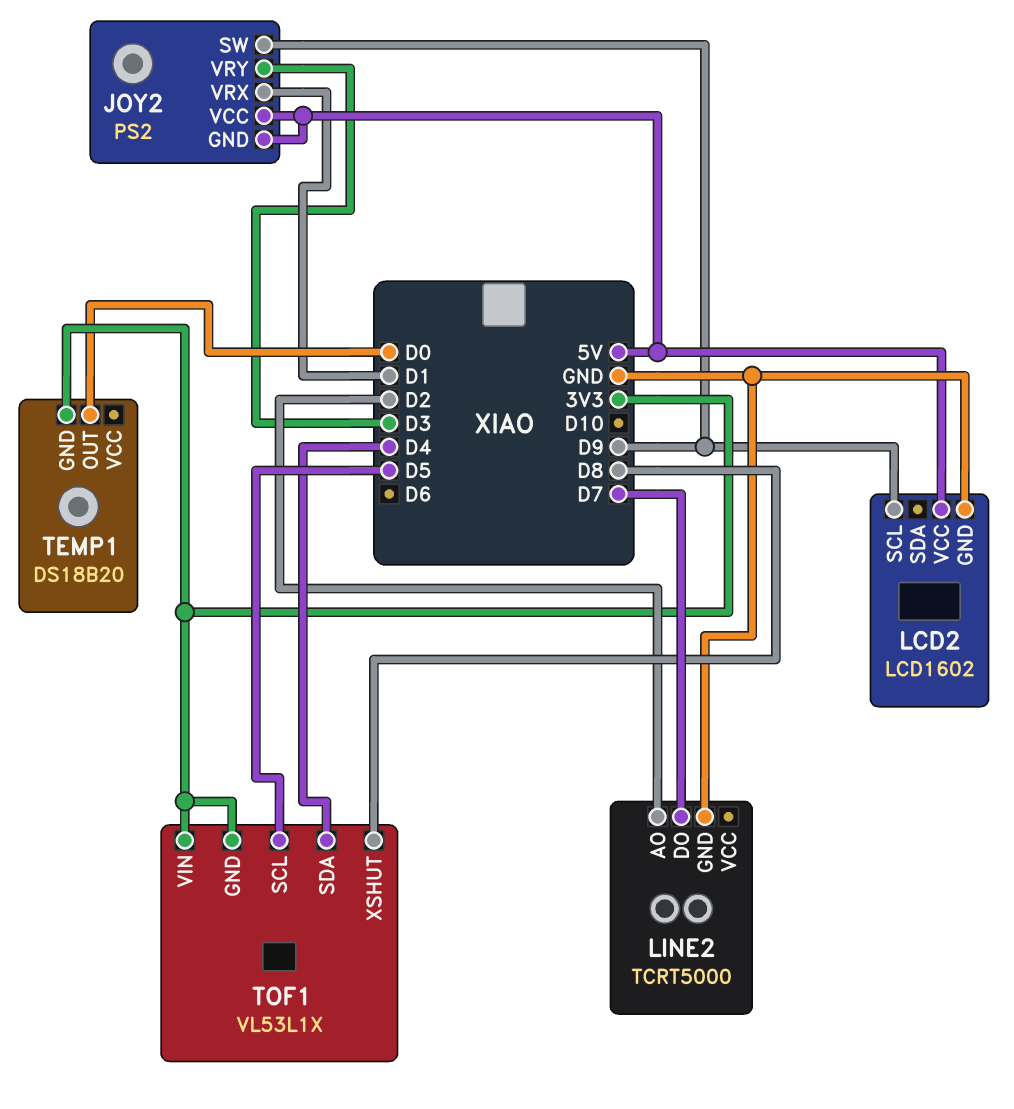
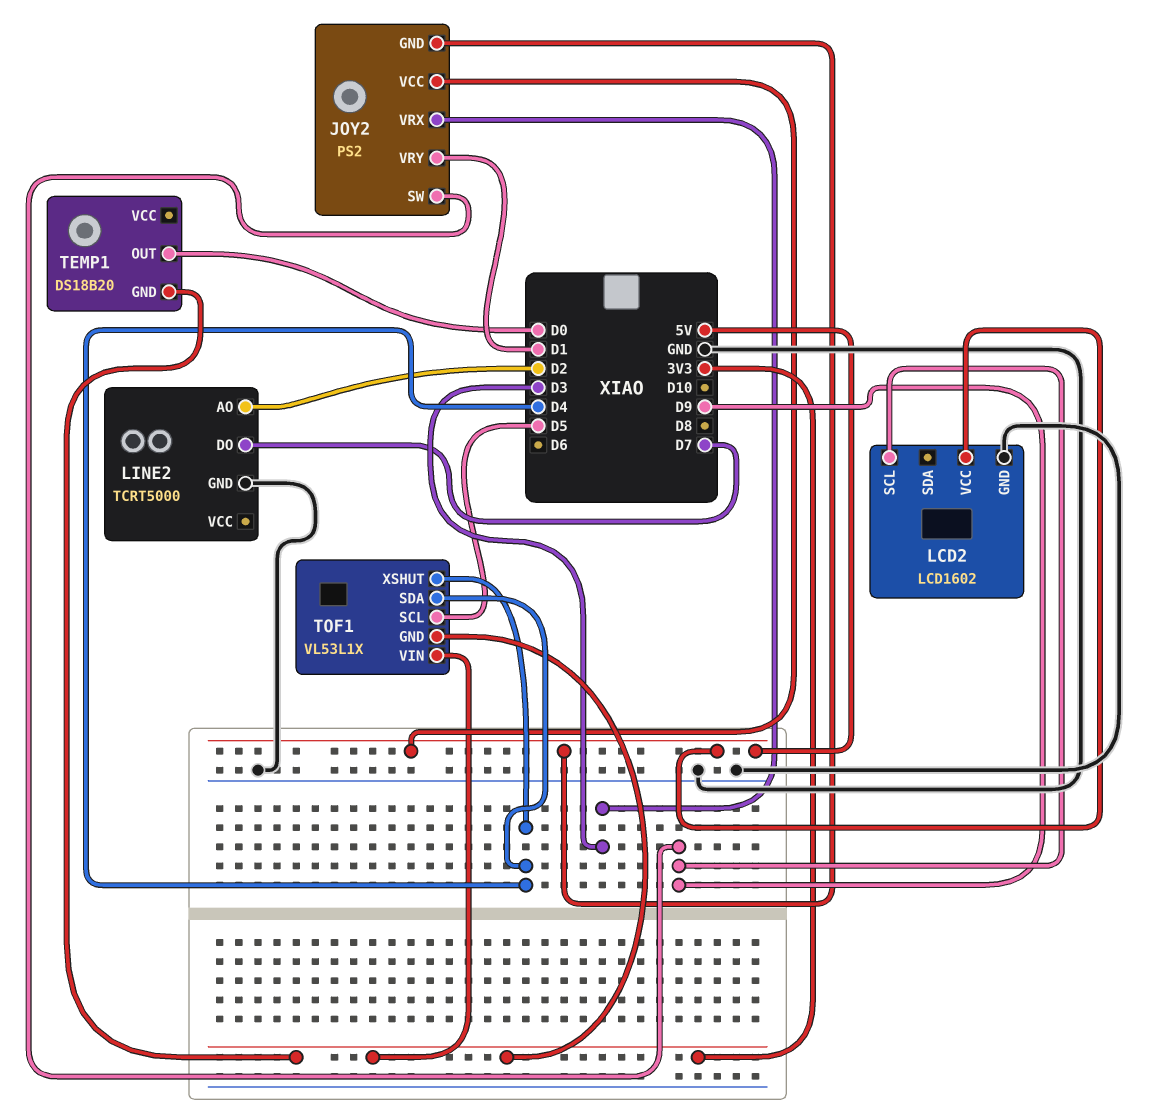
JOY2 pin VRX: D1 -> D3
JOY2 pin VRY: D3 -> D1
TOF1 pin XSHUT: D8 -> D4

